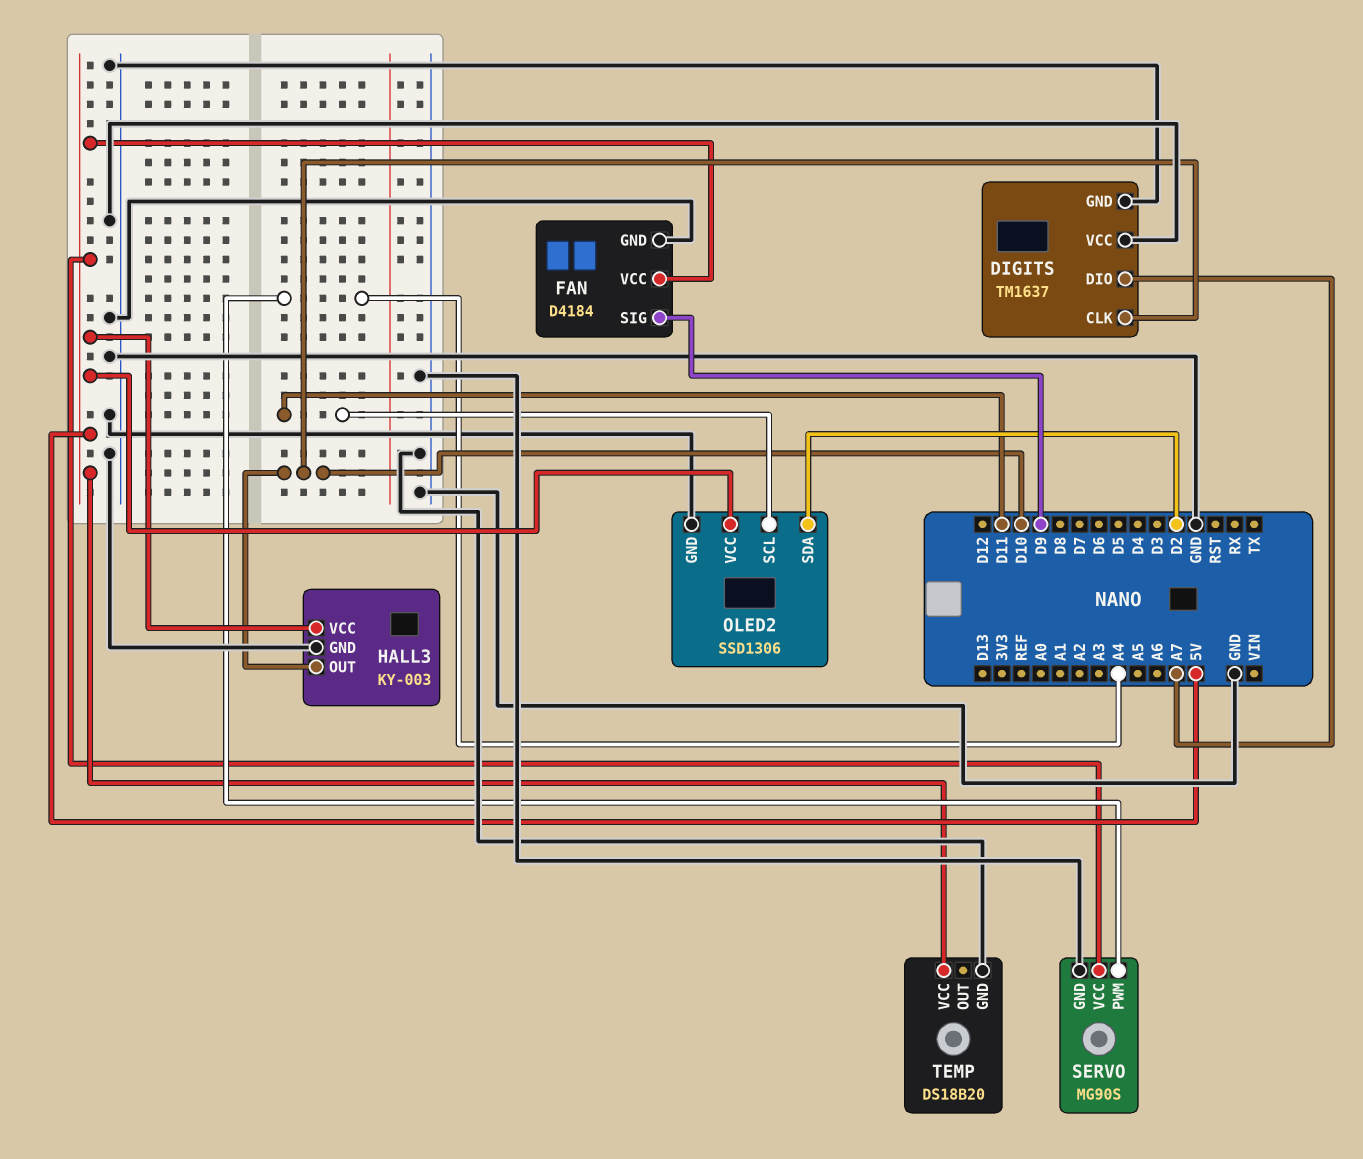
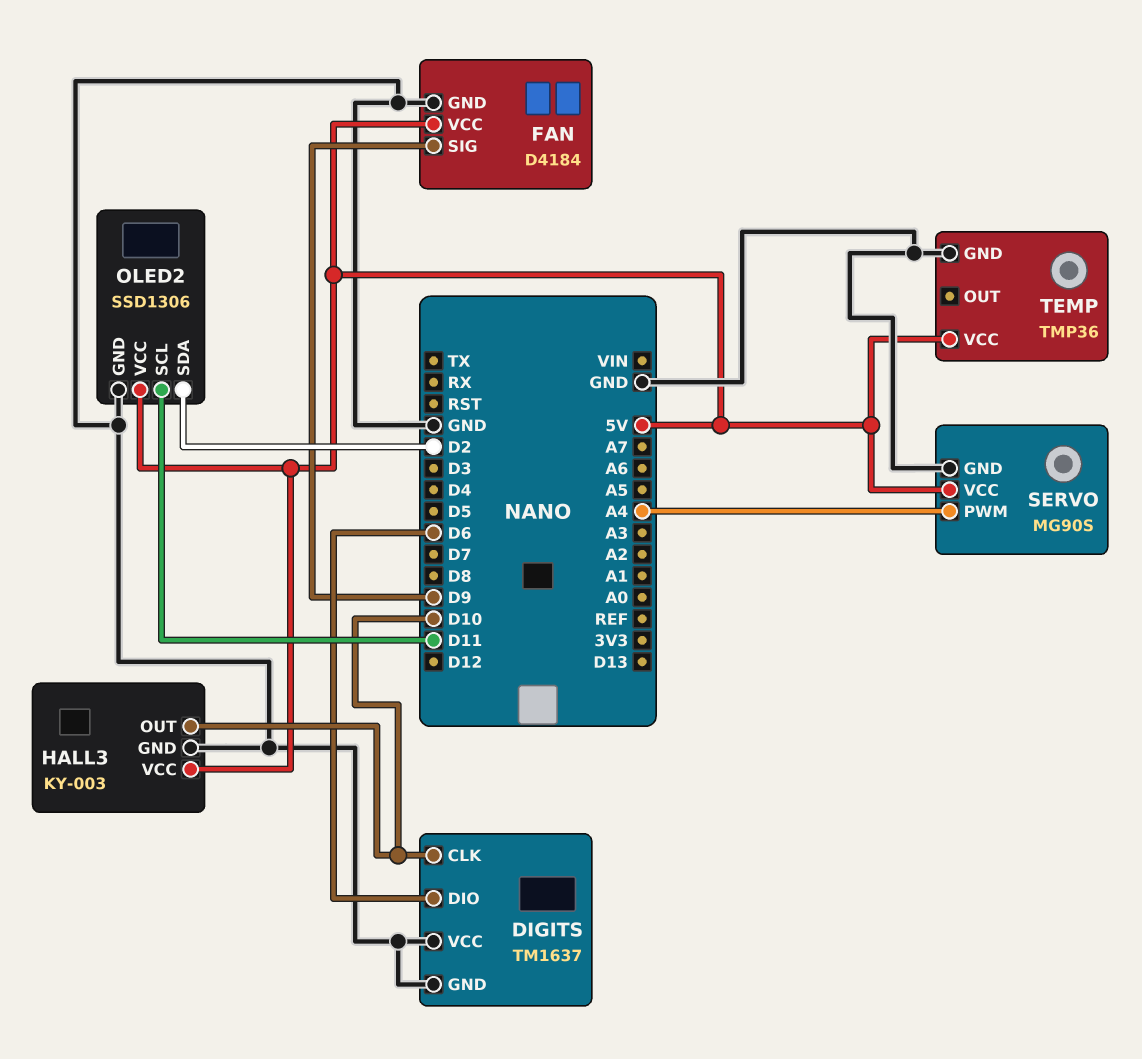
DIGITS pin DIO: A7 -> D6
TEMP: DS18B20 -> TMP36

